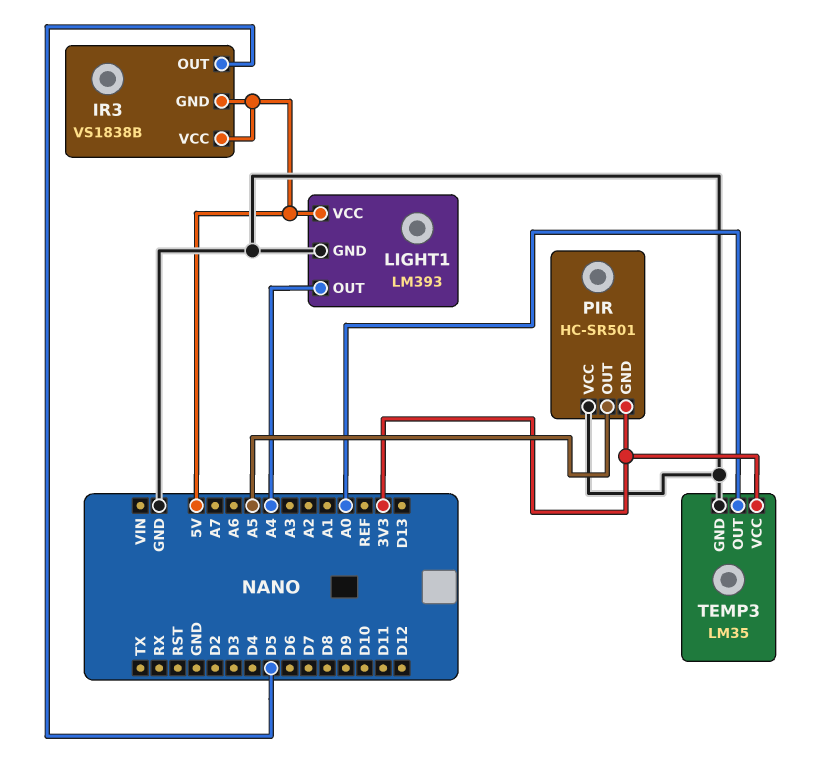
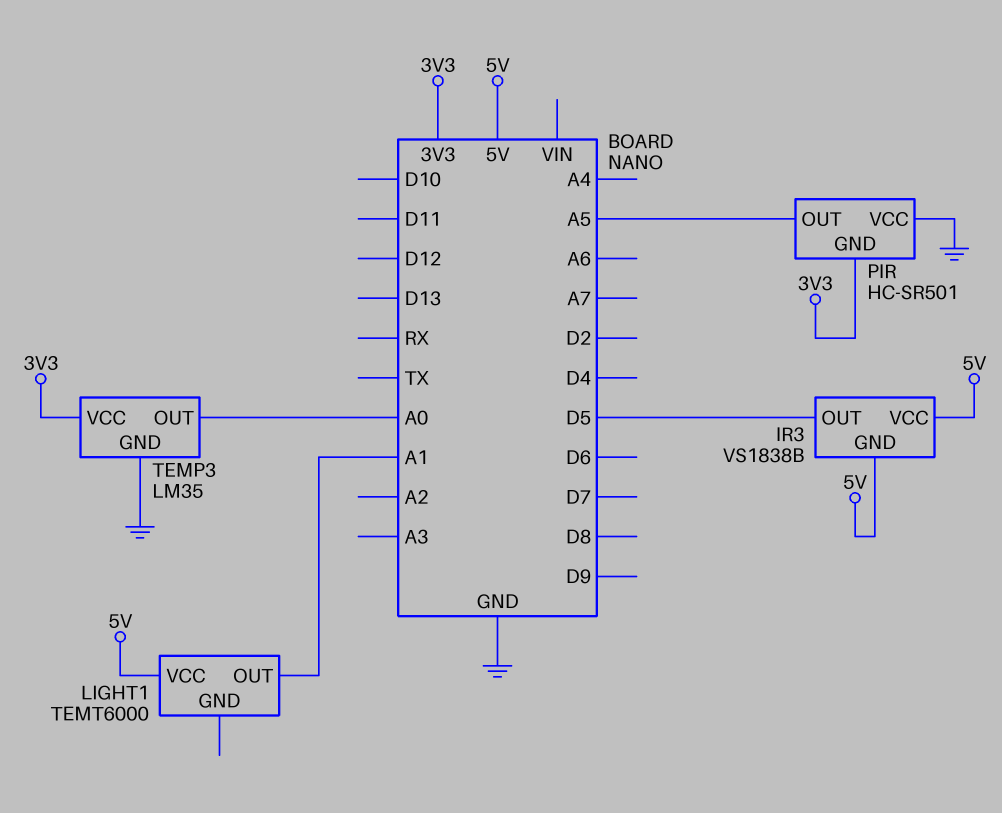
LIGHT1: LM393 -> TEMT6000
LIGHT1 pin GND: GND -> none
LIGHT1 pin OUT: A4 -> A1

